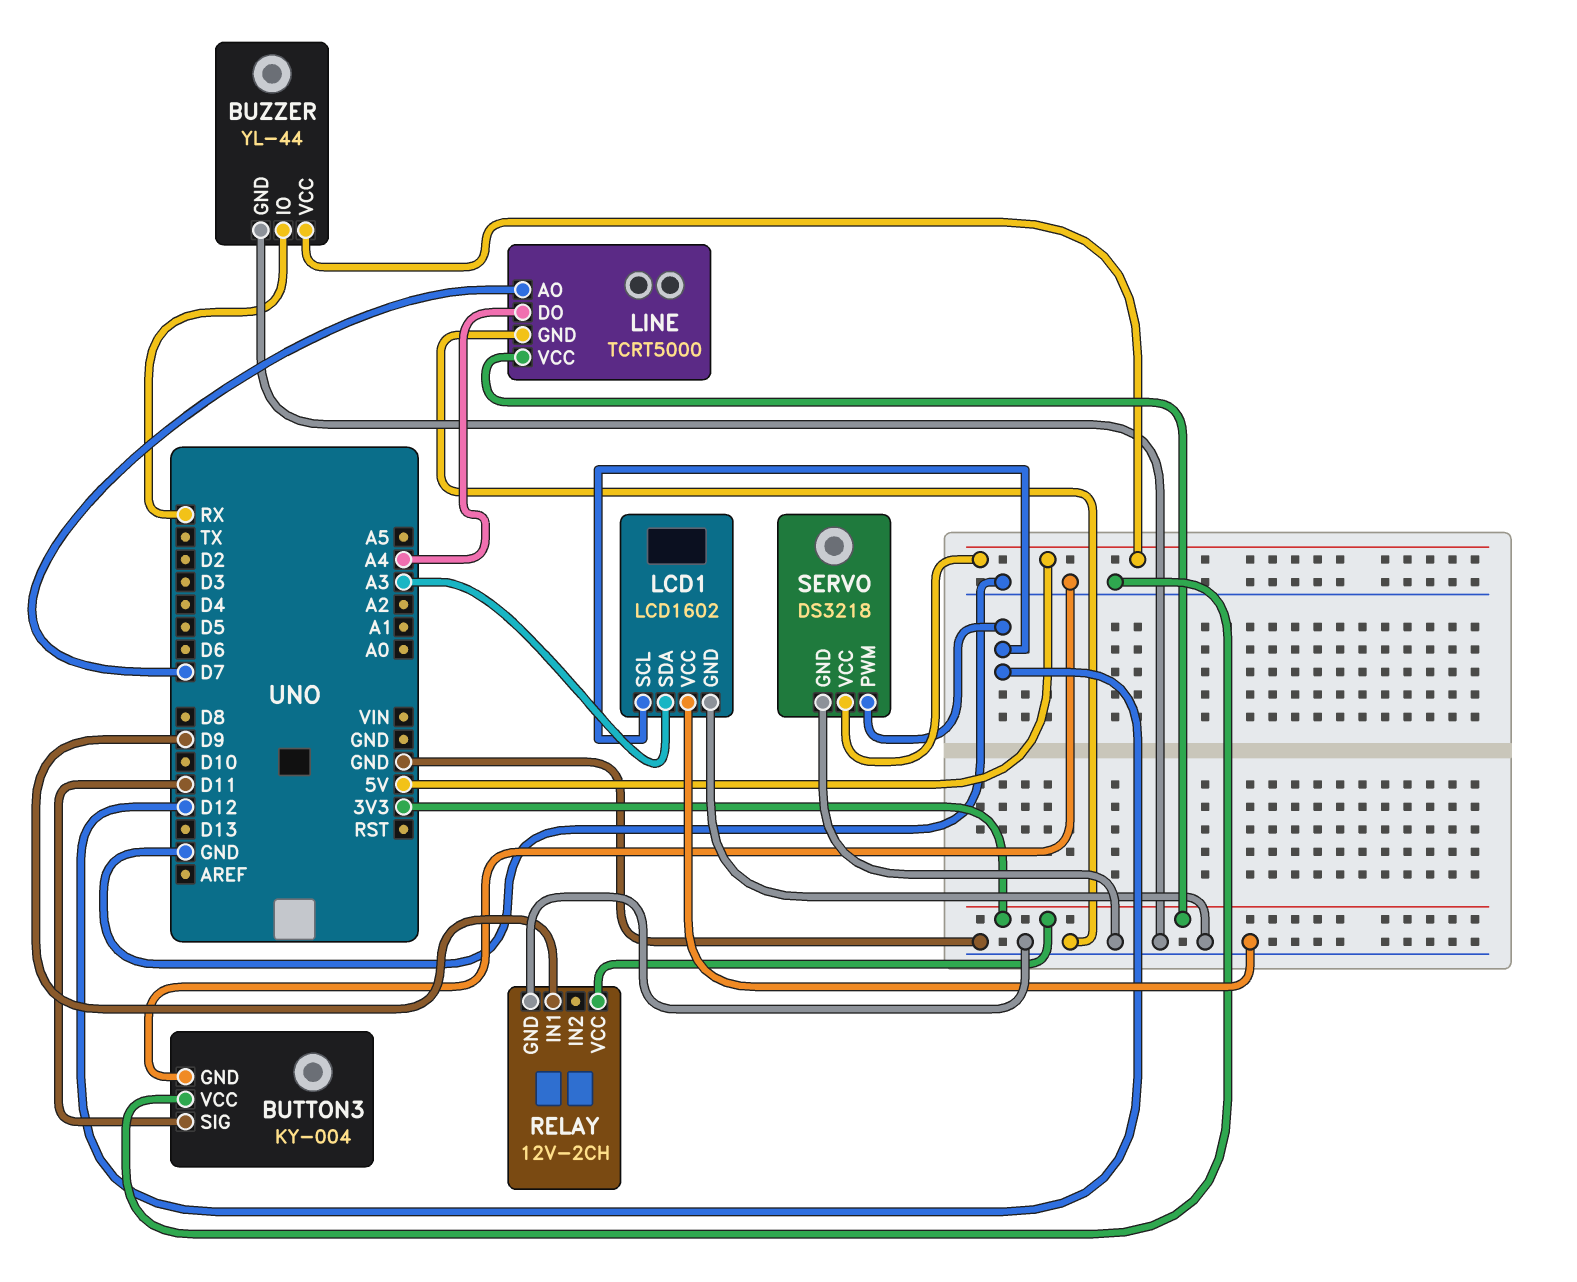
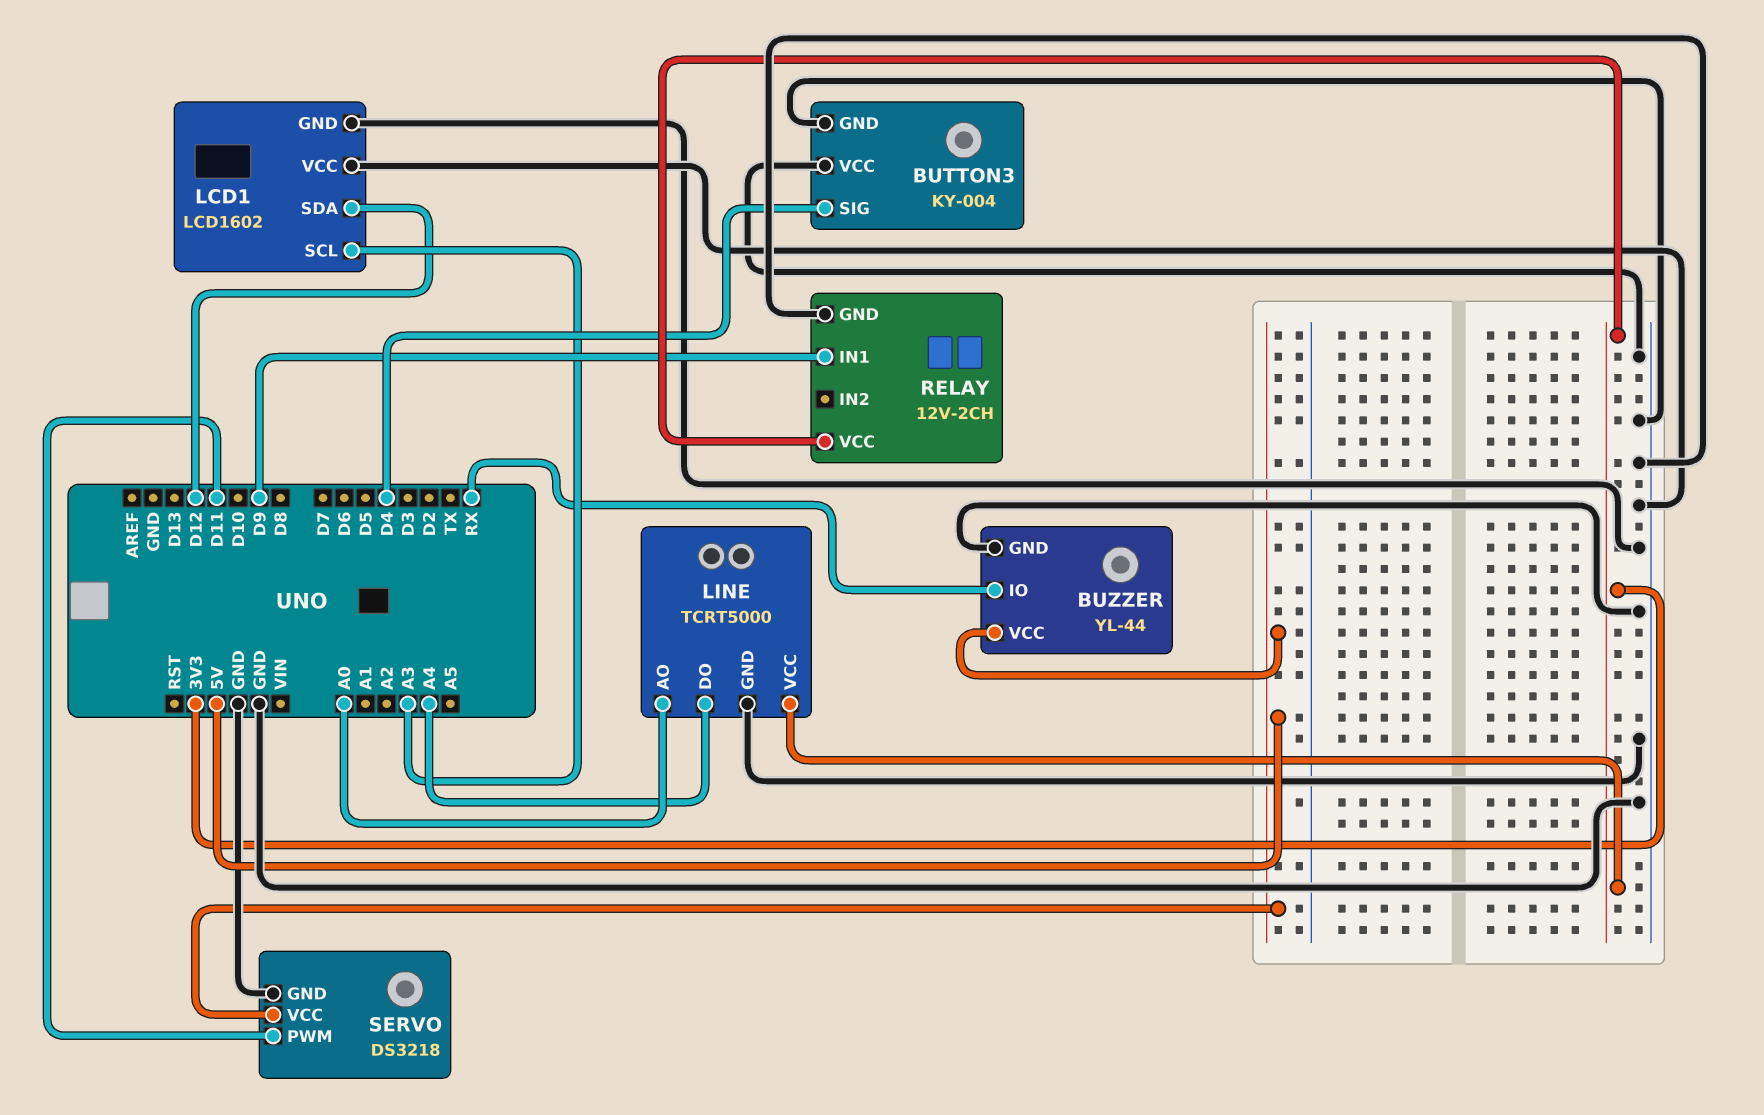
BUTTON3 pin SIG: D11 -> D4
LCD1 pin SCL: D12 -> A3
LCD1 pin SDA: A3 -> D12
LINE pin AO: D7 -> A0
SERVO pin PWM: D12 -> D11

